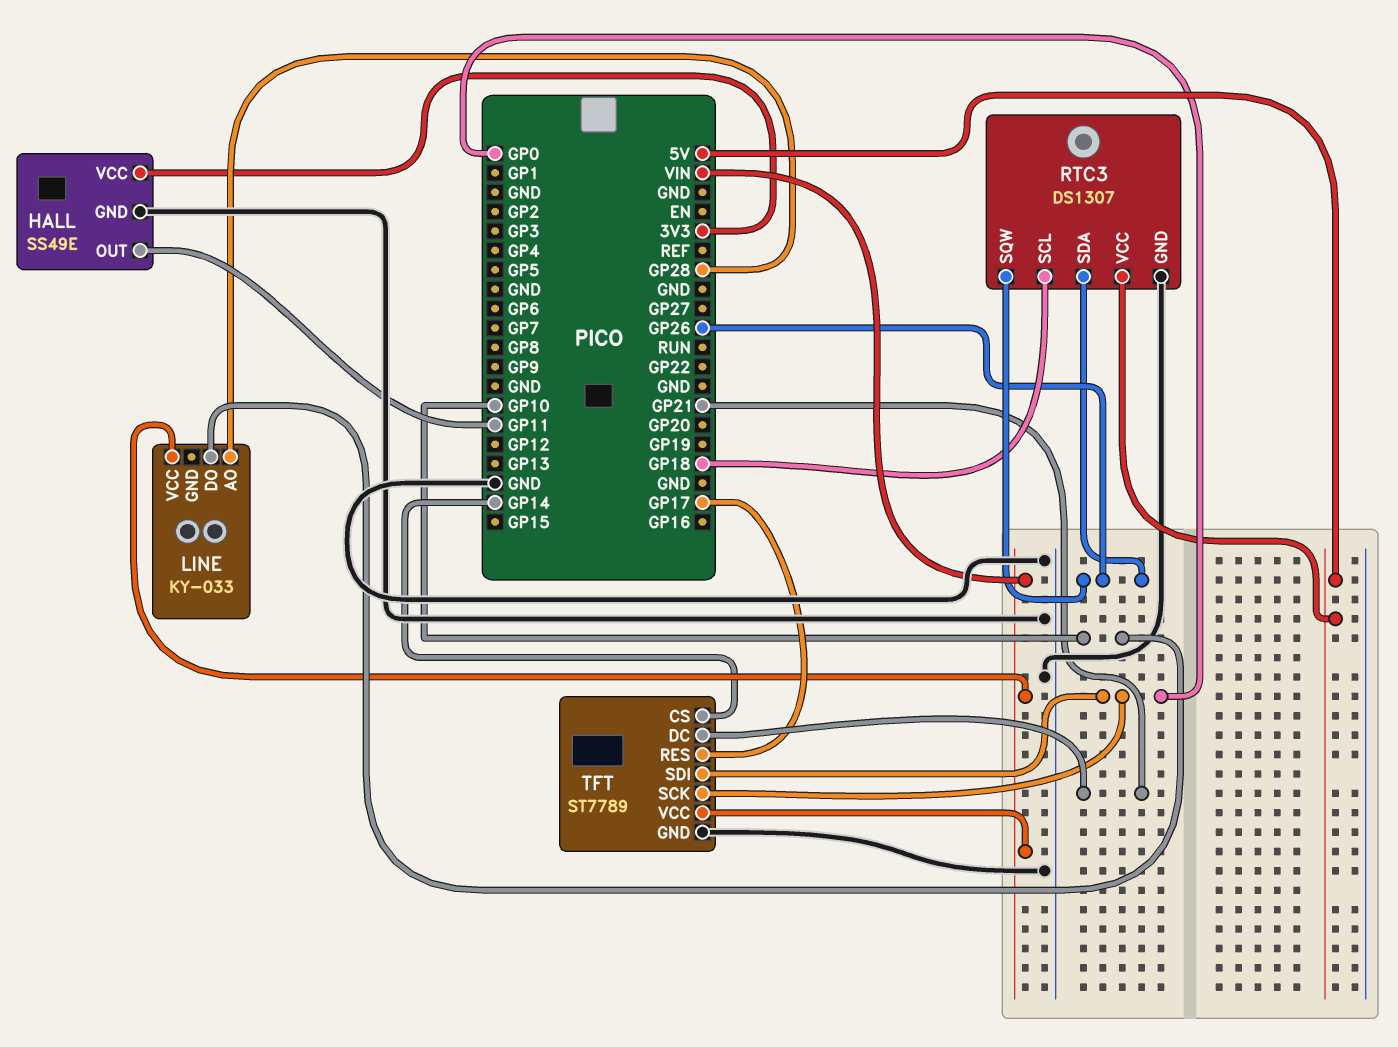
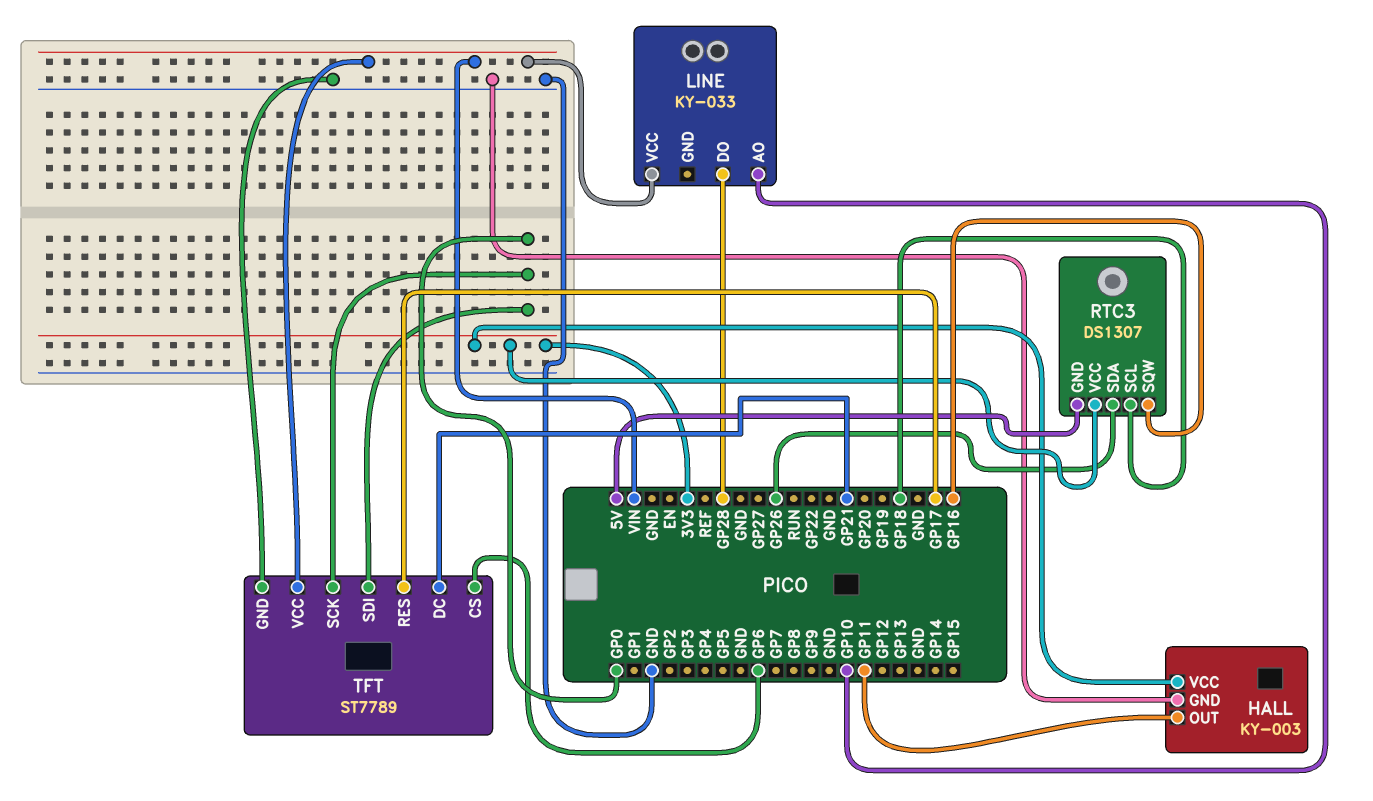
HALL: SS49E -> KY-003
LINE pin AO: GP28 -> GP10
LINE pin DO: GP10 -> GP28
RTC3 pin GND: GND -> 5V
RTC3 pin SQW: GP26 -> GP16
RTC3 pin VCC: 5V -> 3V3
TFT pin CS: GP14 -> GP6

